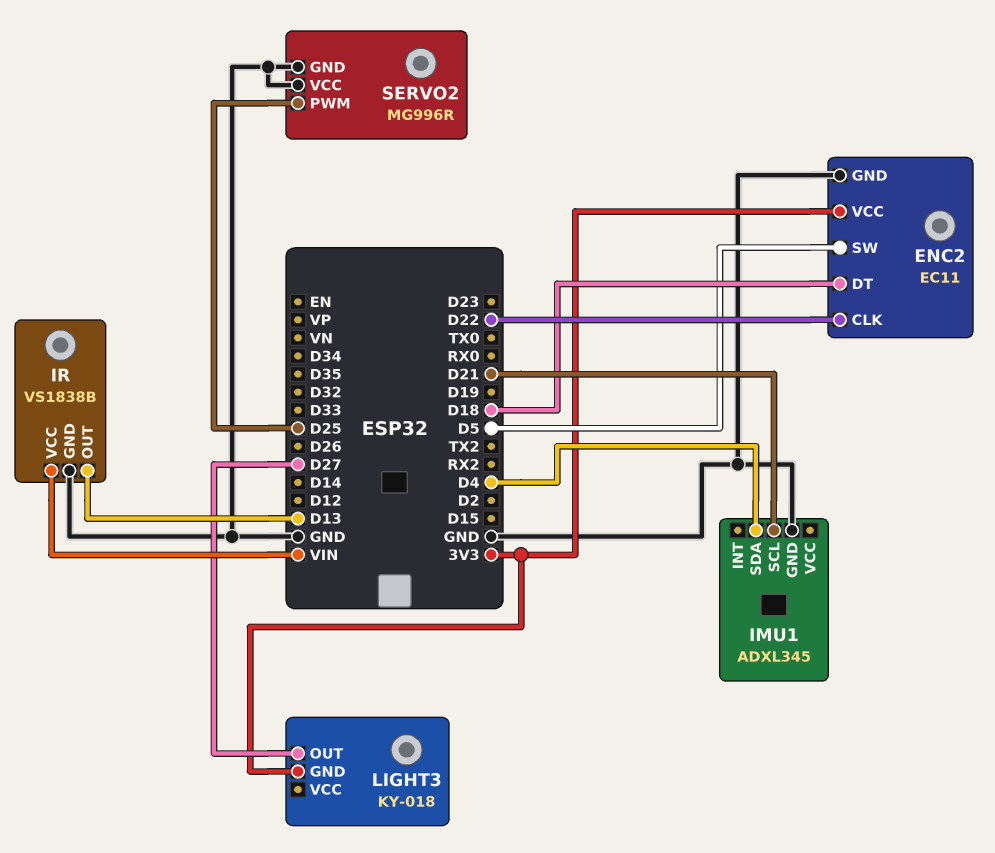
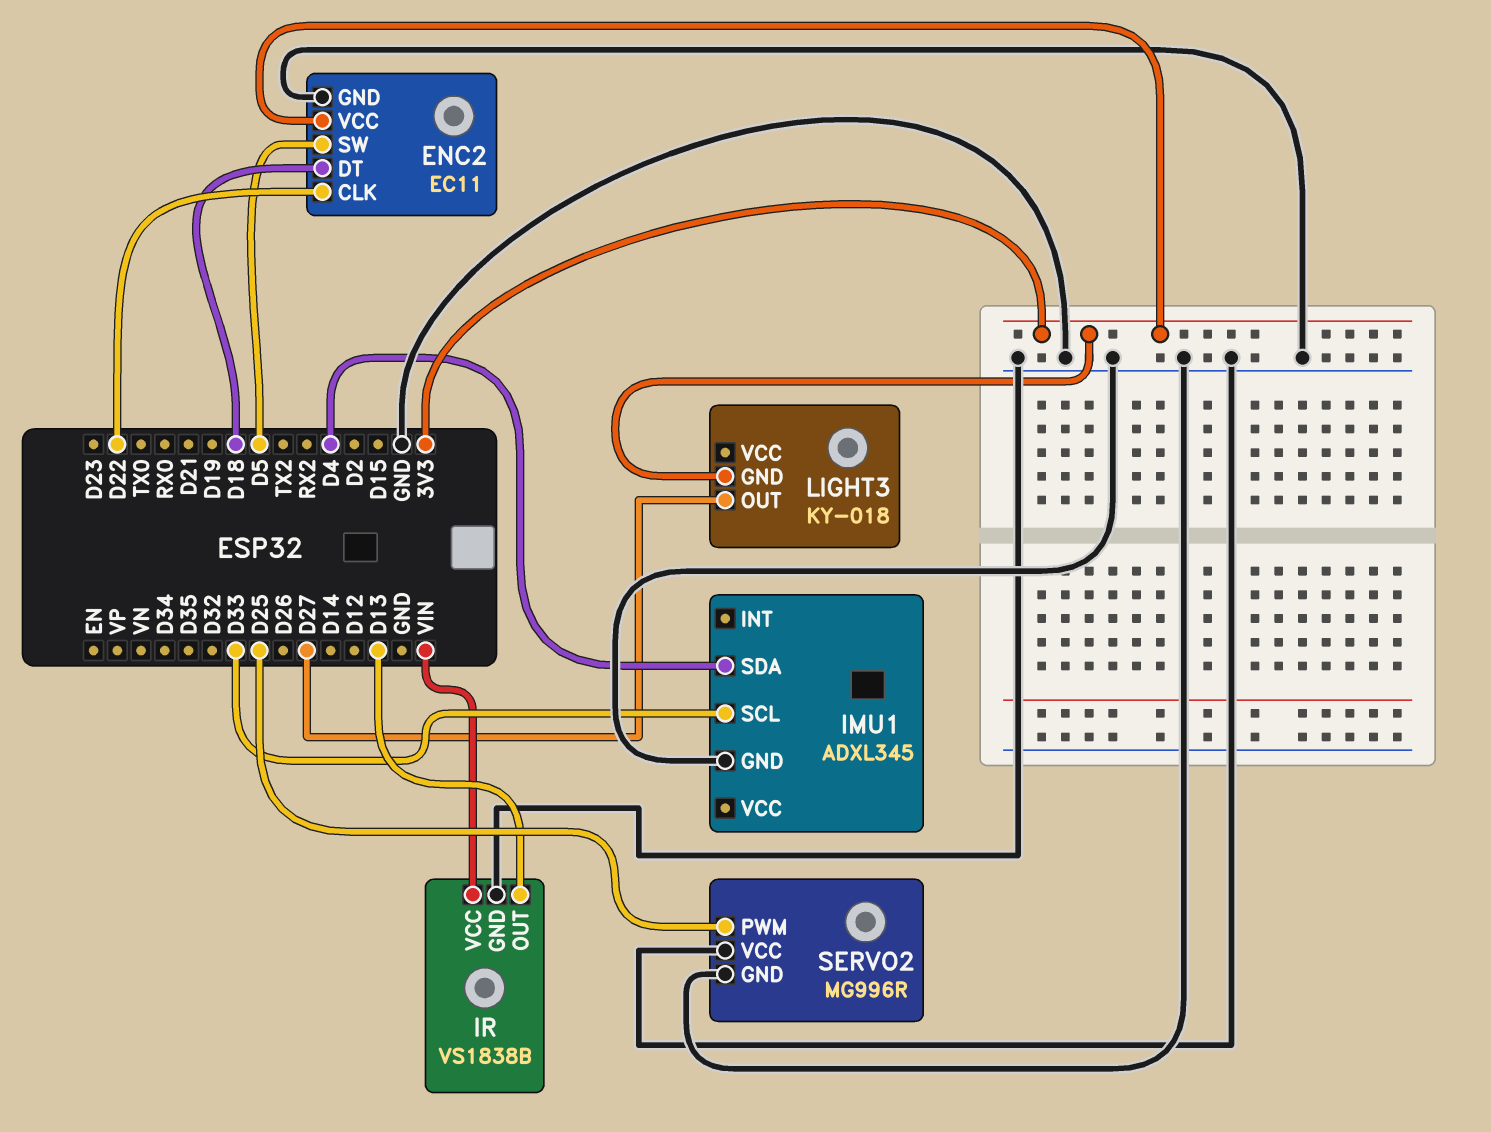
IMU1 pin SCL: D21 -> D33

